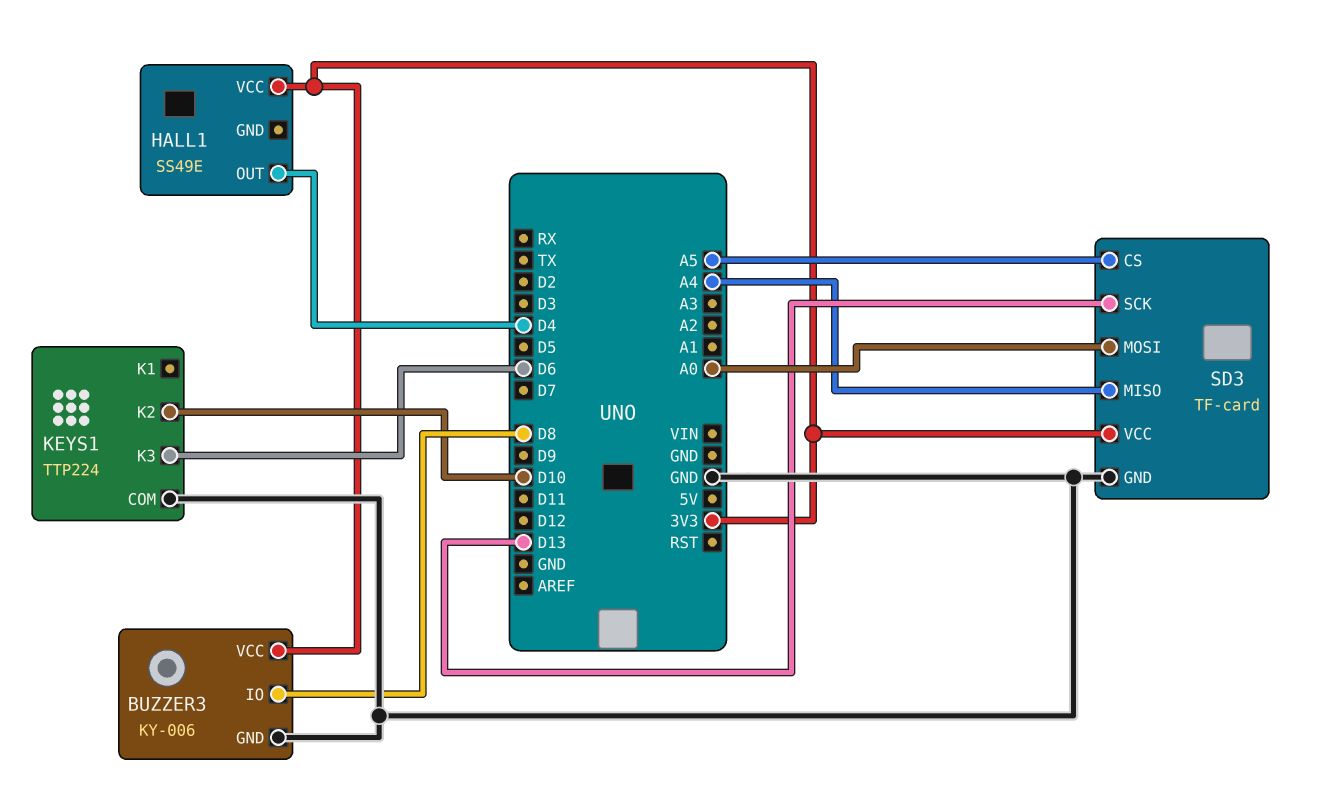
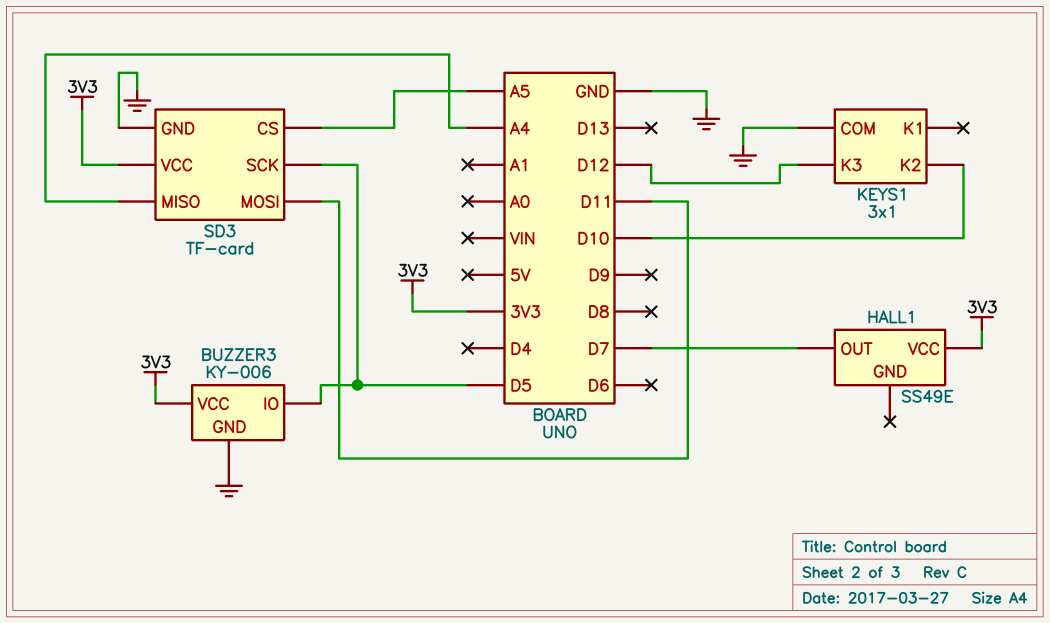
BUZZER3 pin IO: D8 -> D5
HALL1 pin OUT: D4 -> D7
KEYS1: TTP224 -> 3x1
KEYS1 pin K3: D6 -> D12
SD3 pin MOSI: A0 -> D11
SD3 pin SCK: D13 -> D5

